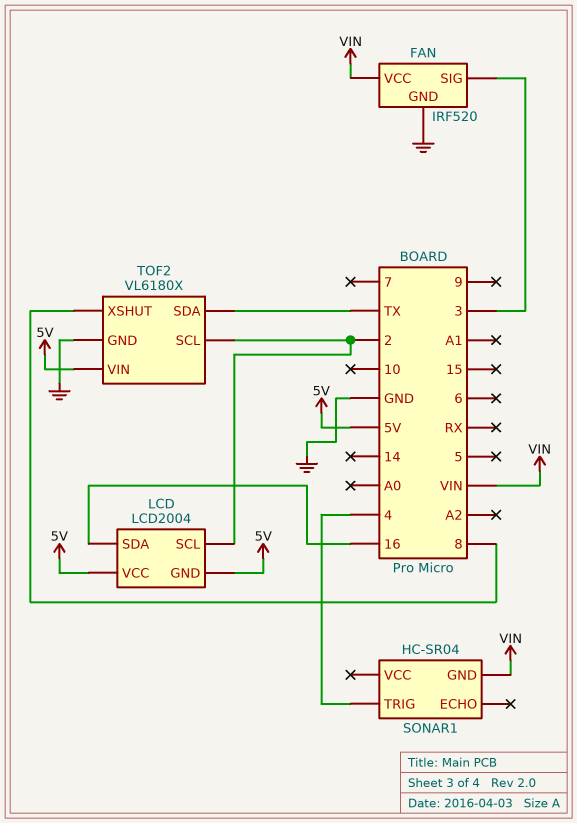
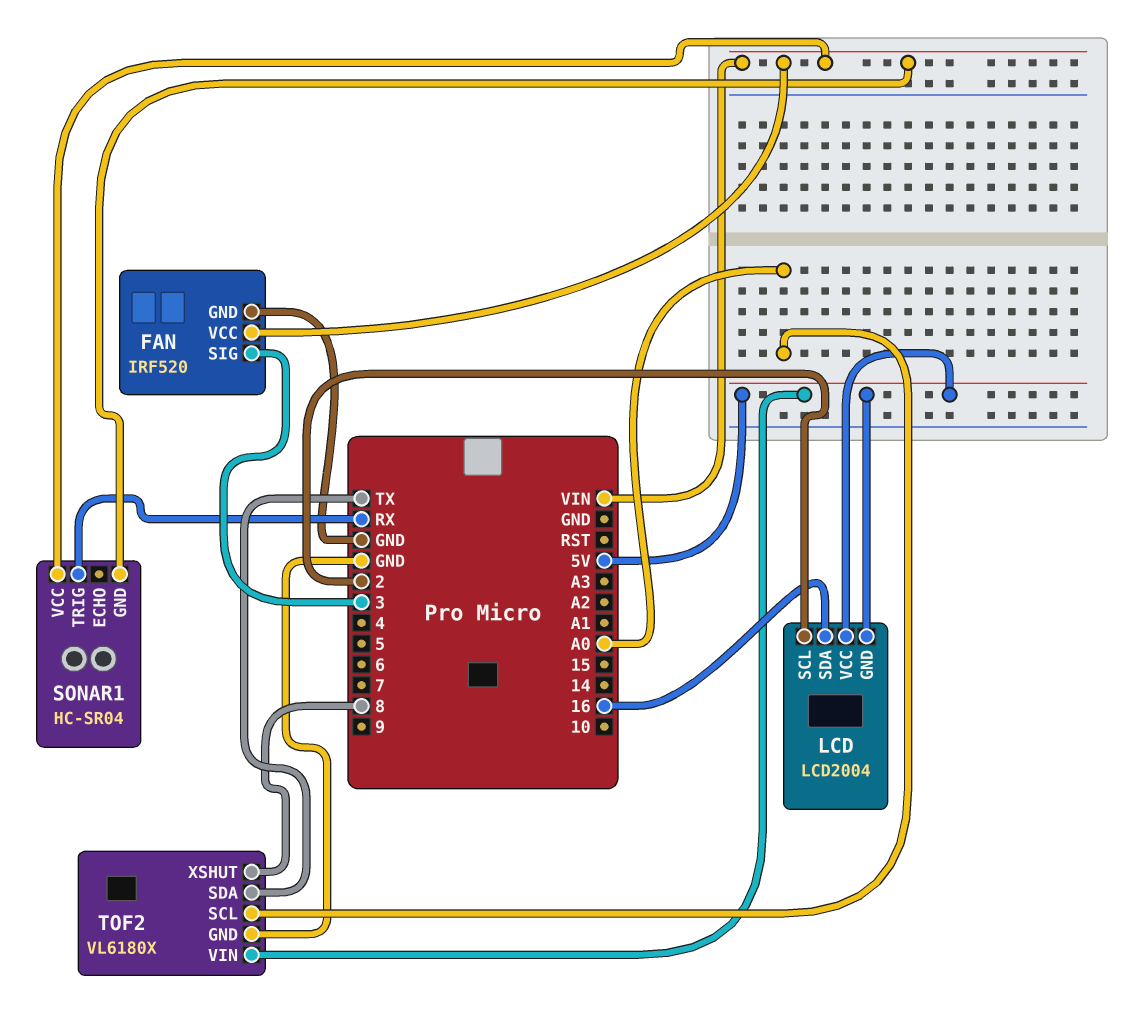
SONAR1 pin TRIG: 4 -> RX
SONAR1 pin VCC: none -> VIN
TOF2 pin SCL: 2 -> A0

